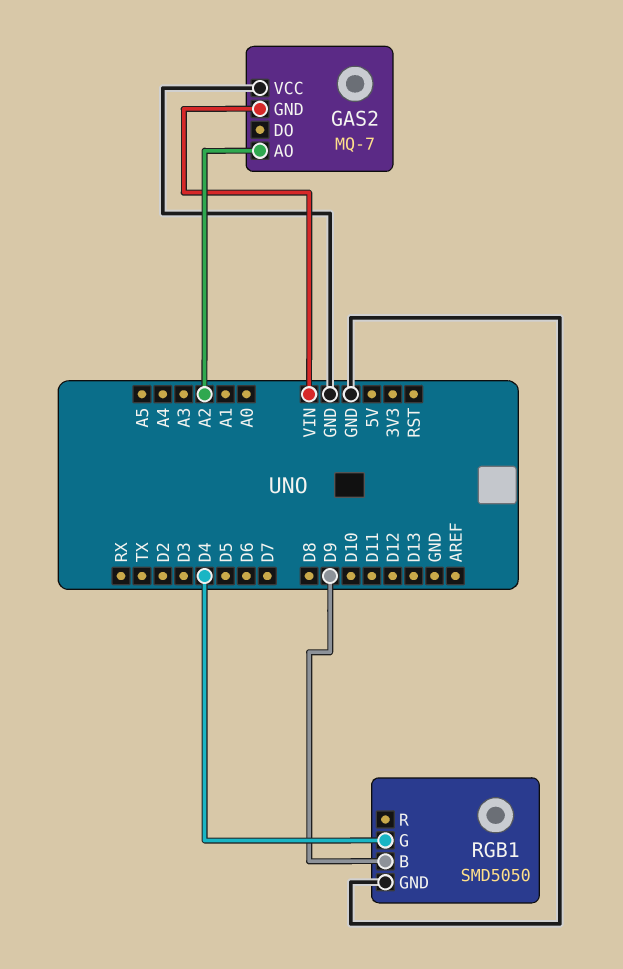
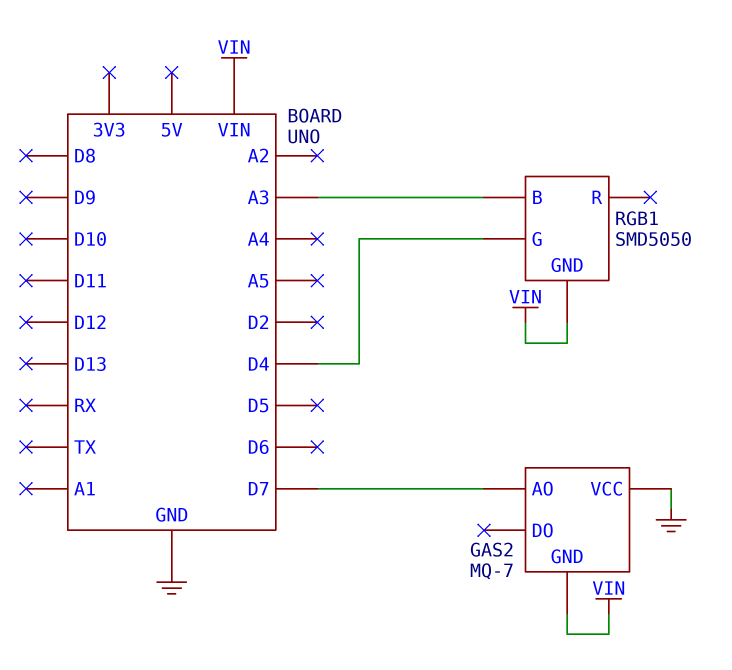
GAS2 pin AO: A2 -> D7
RGB1 pin B: D9 -> A3
RGB1 pin GND: GND -> VIN

